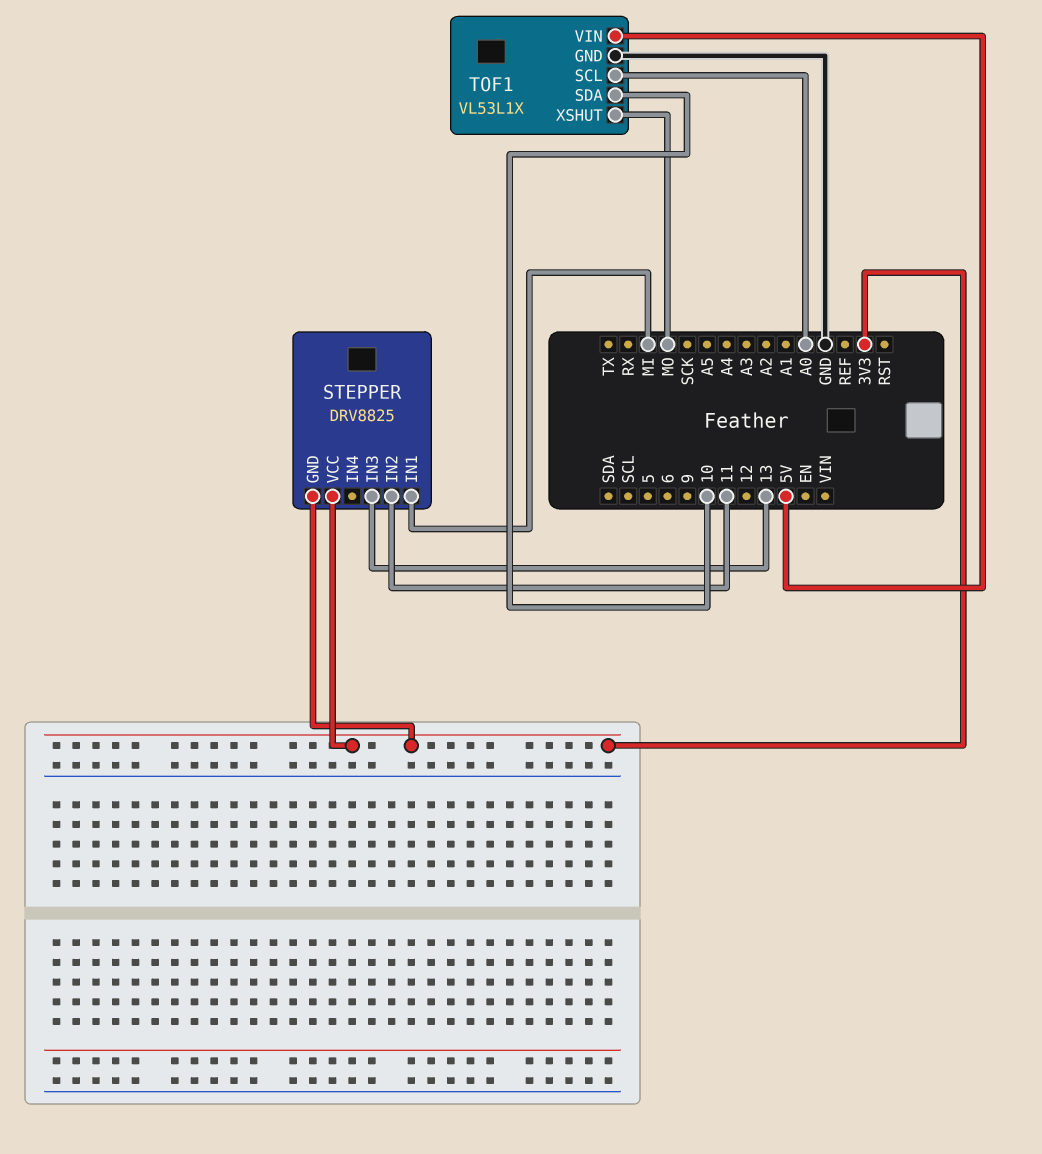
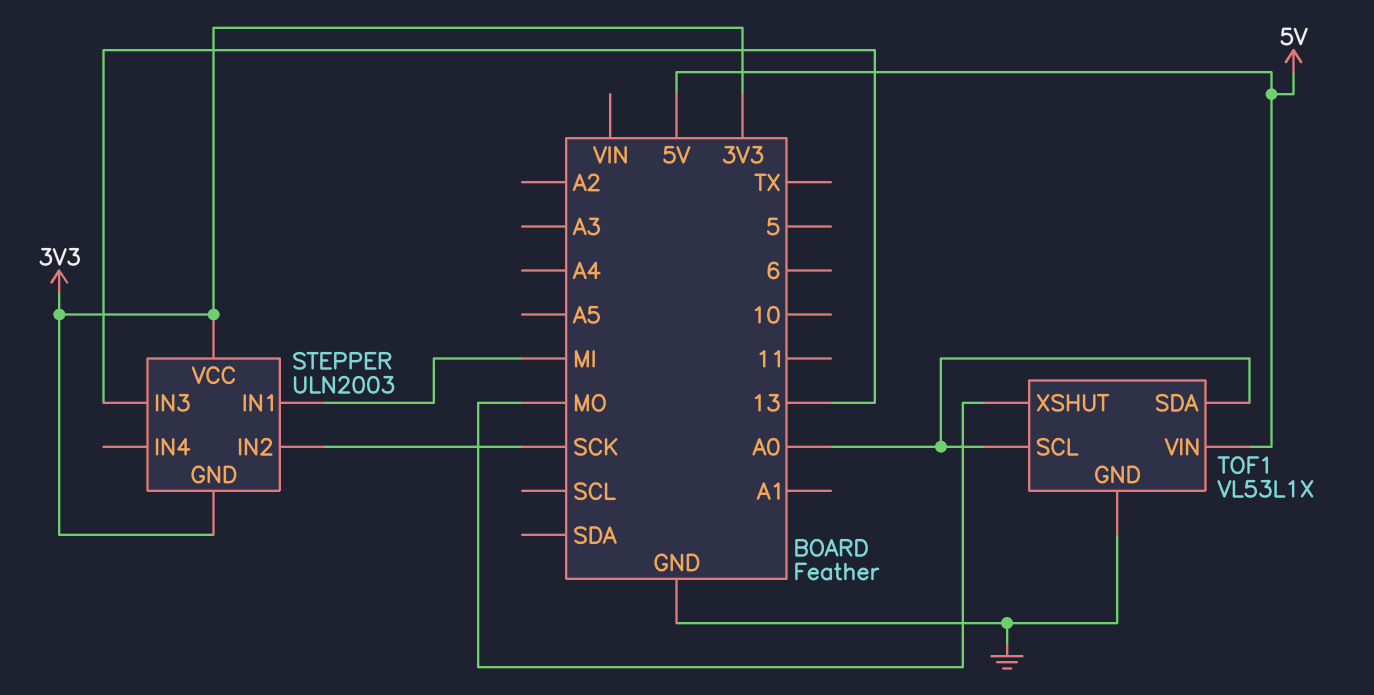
STEPPER: DRV8825 -> ULN2003
STEPPER pin IN2: 11 -> SCK
TOF1 pin SDA: 10 -> A0

